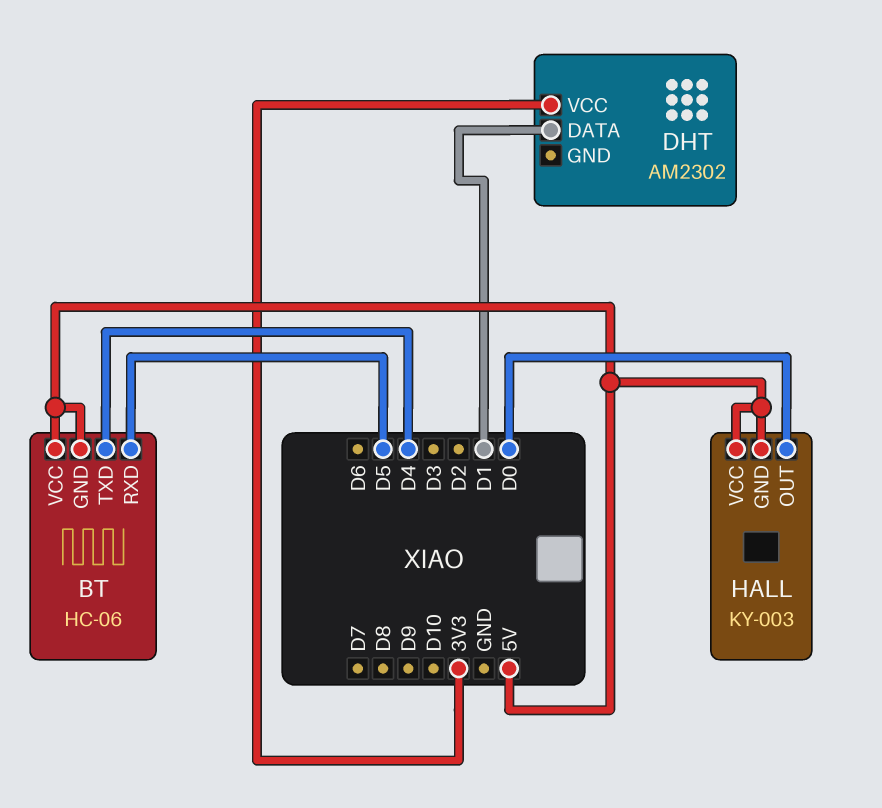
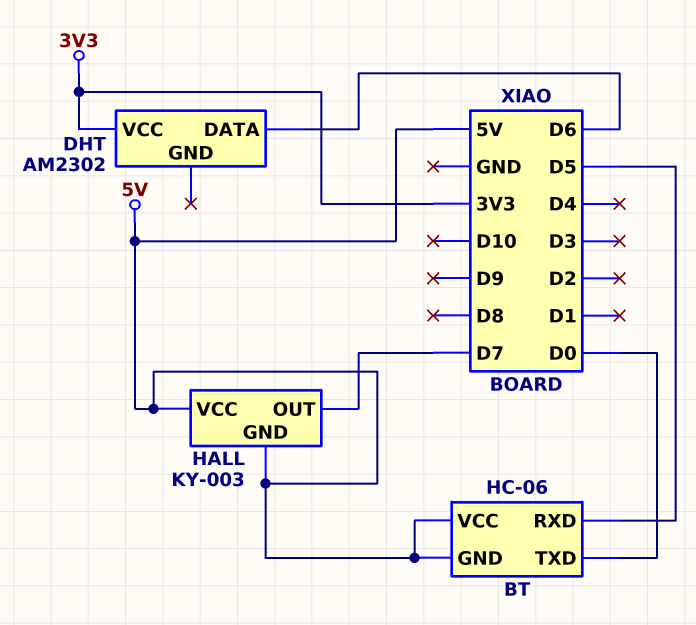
BT pin TXD: D4 -> D0
DHT pin DATA: D1 -> D6
HALL pin OUT: D0 -> D7

